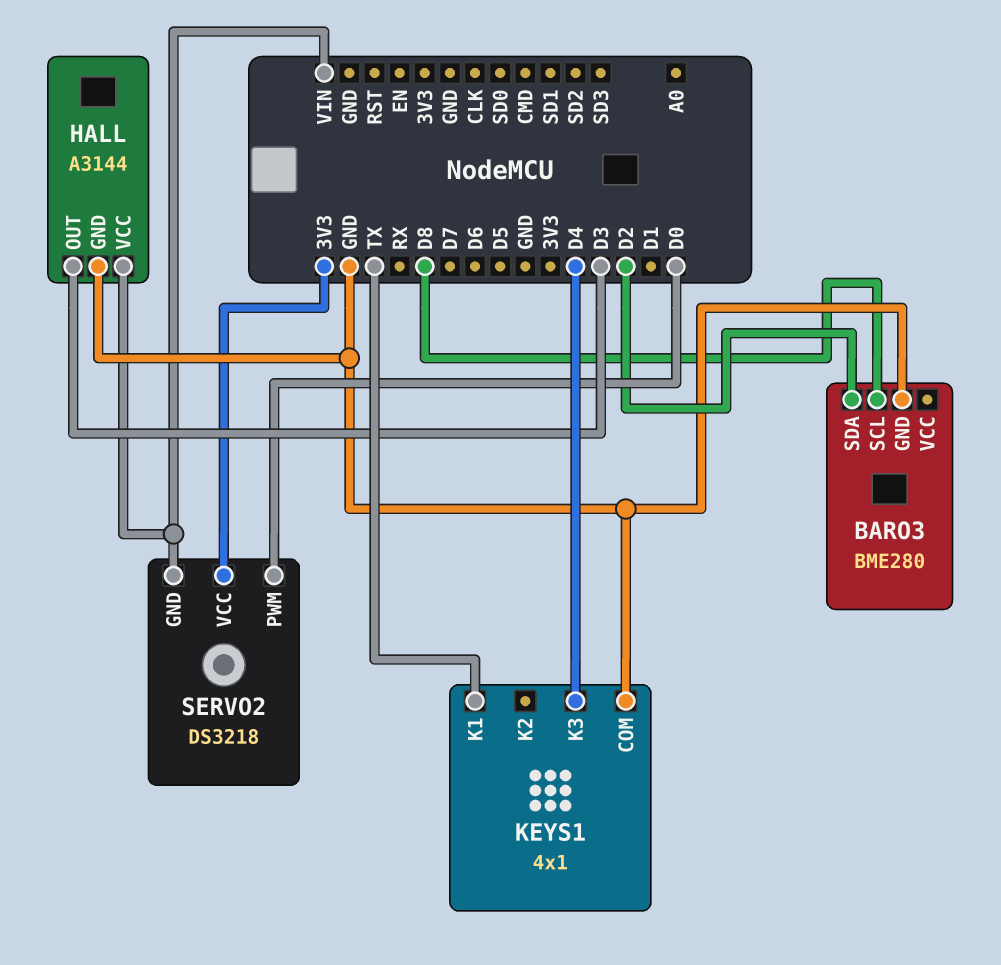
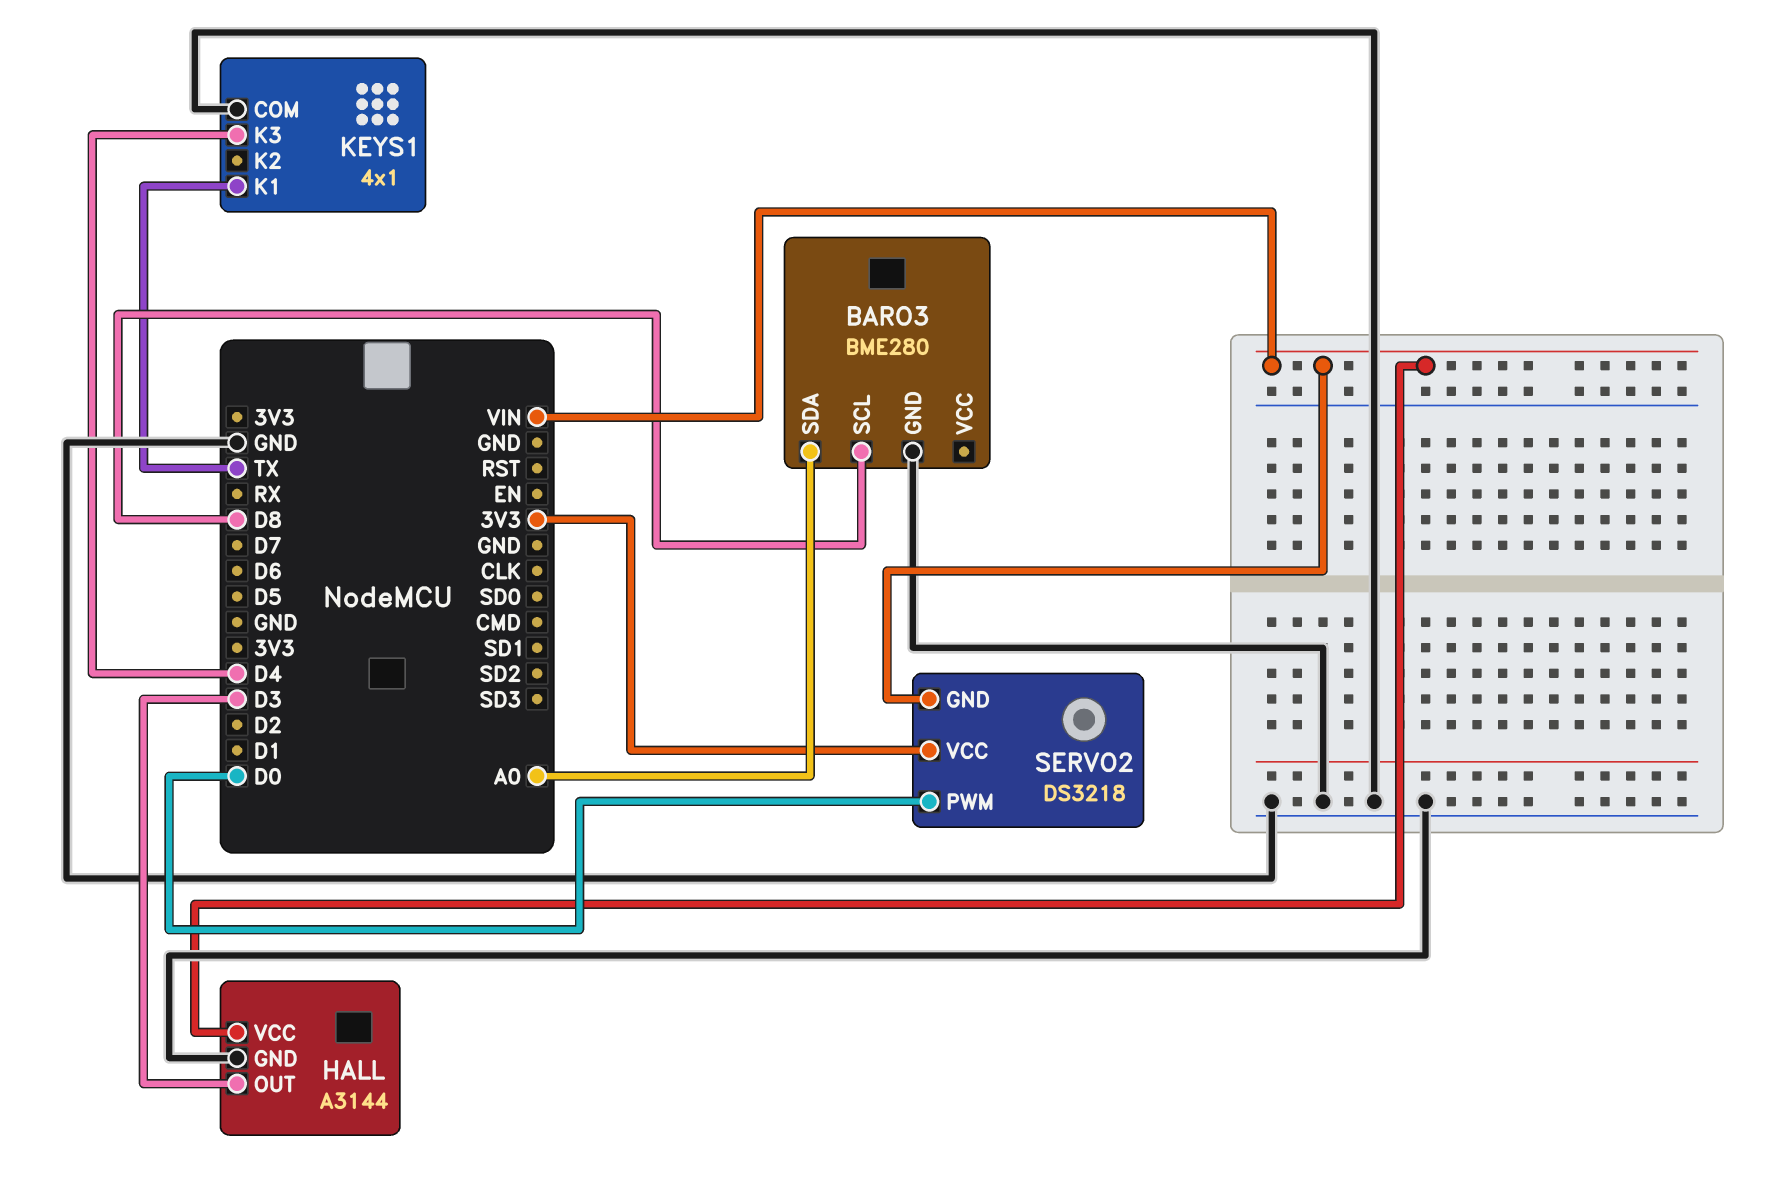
BARO3 pin SDA: D2 -> A0

